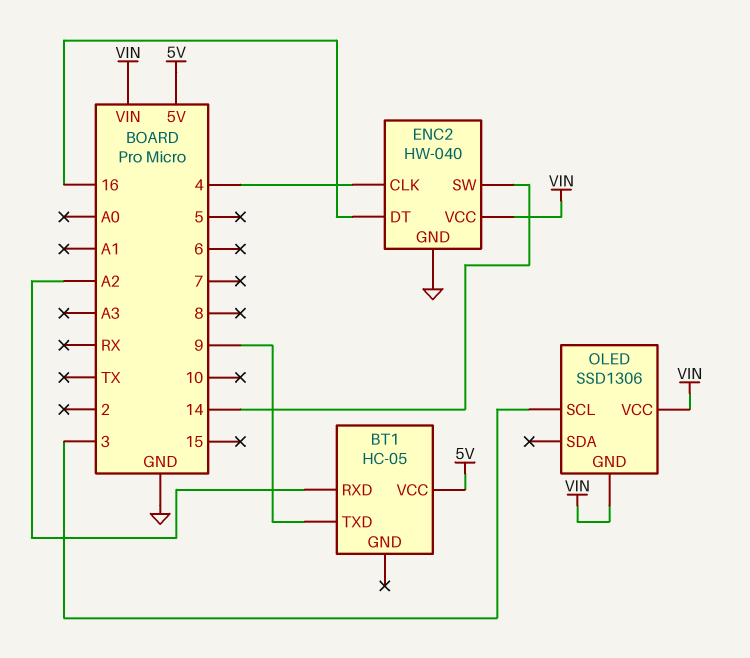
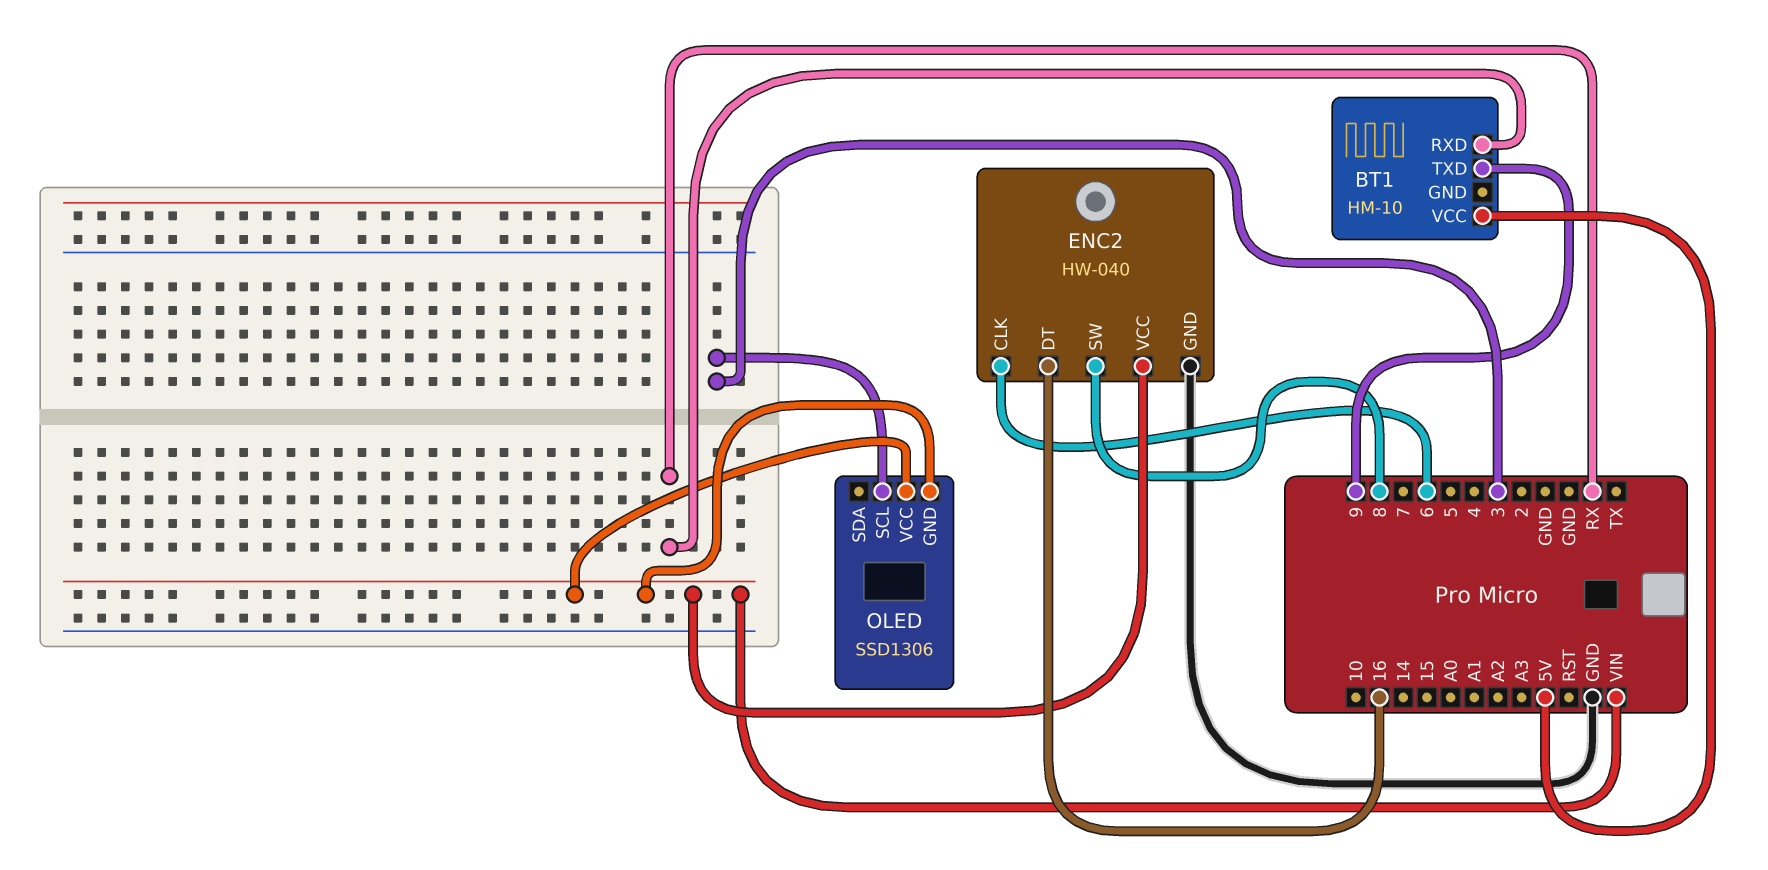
BT1: HC-05 -> HM-10
BT1 pin RXD: A2 -> RX
ENC2 pin CLK: 4 -> 6
ENC2 pin SW: 14 -> 8

